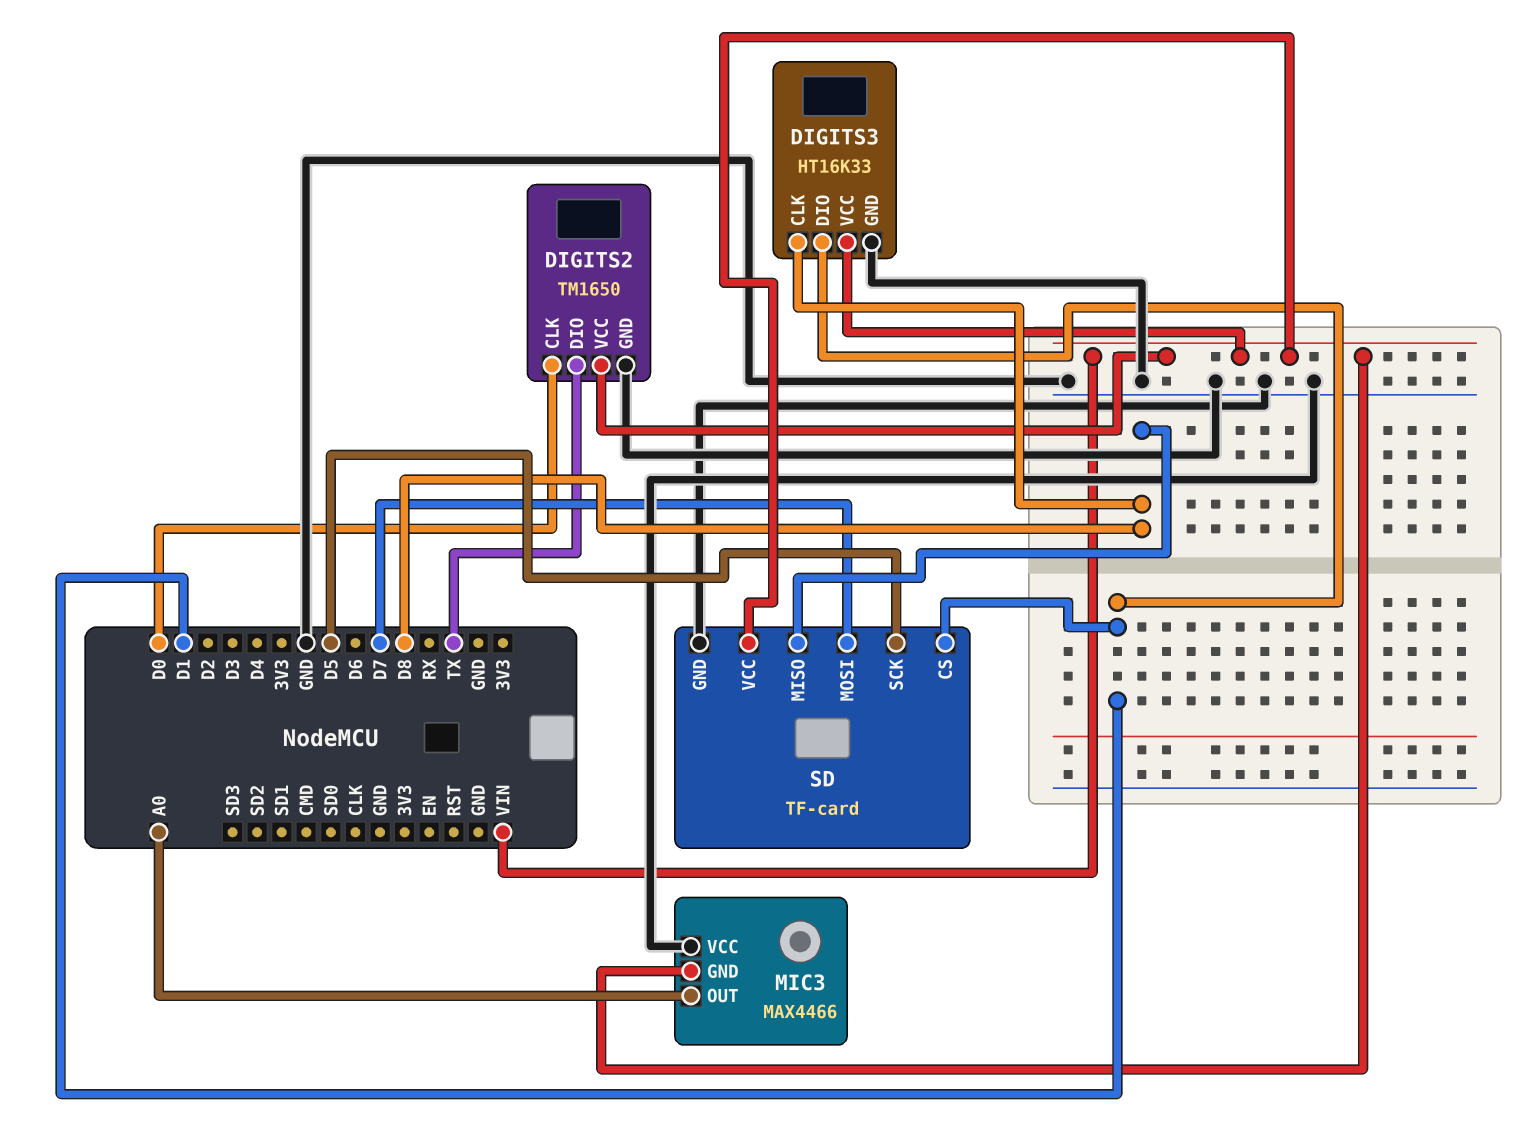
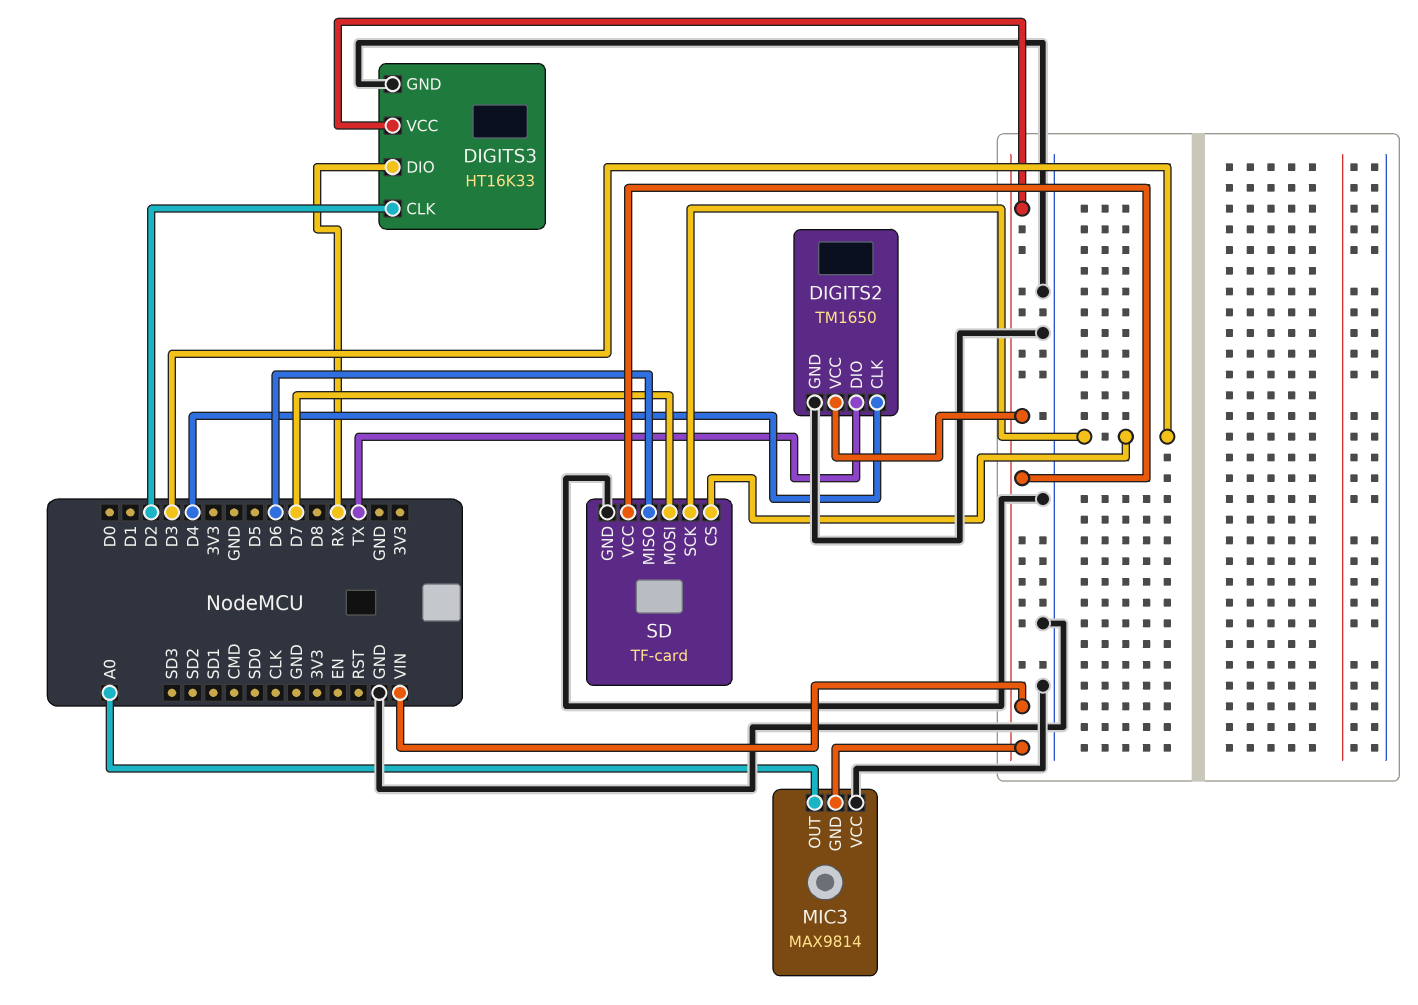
DIGITS2 pin CLK: D0 -> D4
DIGITS3 pin CLK: D8 -> D2
DIGITS3 pin DIO: D1 -> RX
MIC3: MAX4466 -> MAX9814
SD pin CS: D1 -> D3
SD pin MISO: D8 -> D6
SD pin SCK: D5 -> D3

